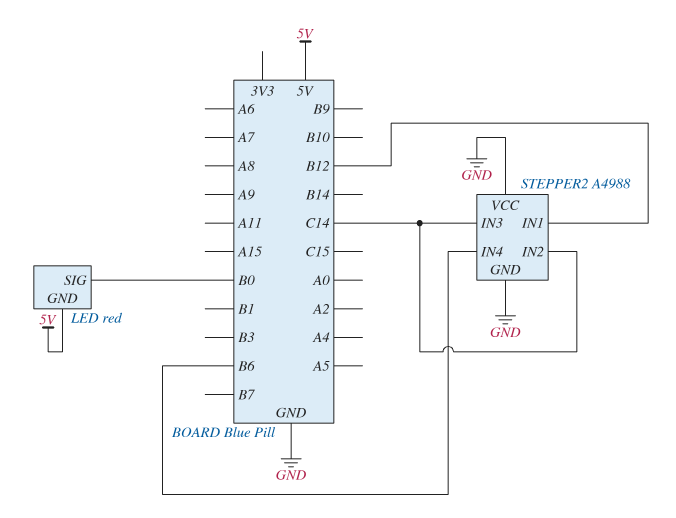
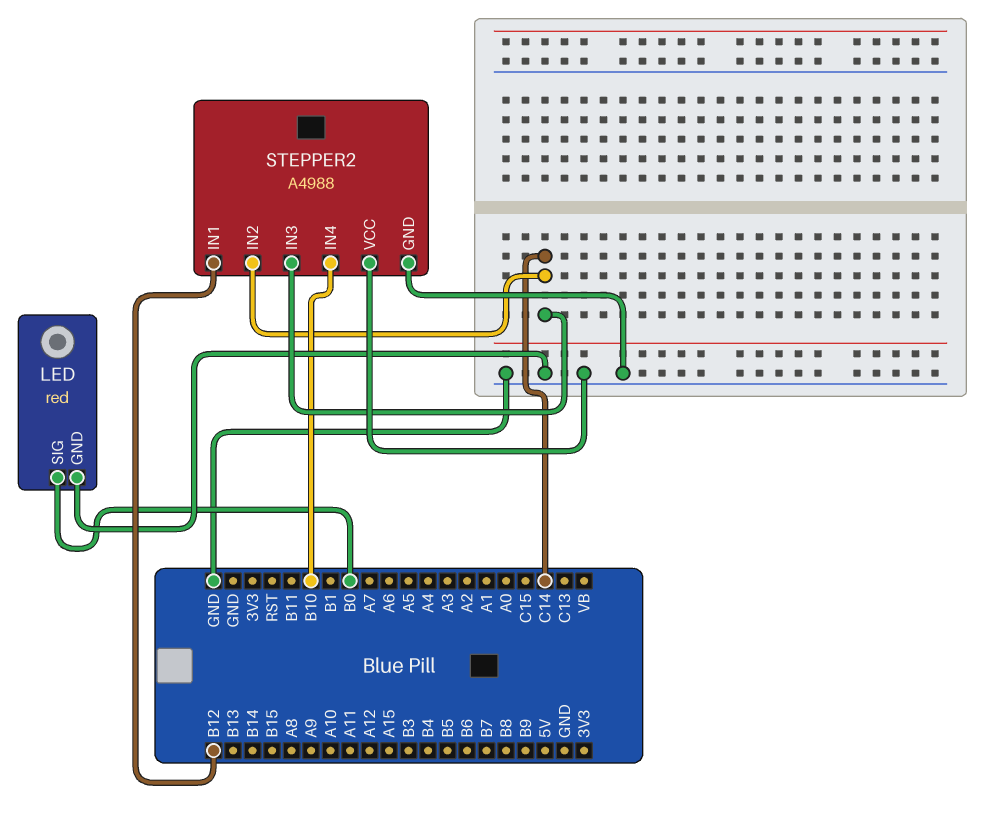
LED pin GND: 5V -> GND
STEPPER2 pin IN4: B6 -> B10

